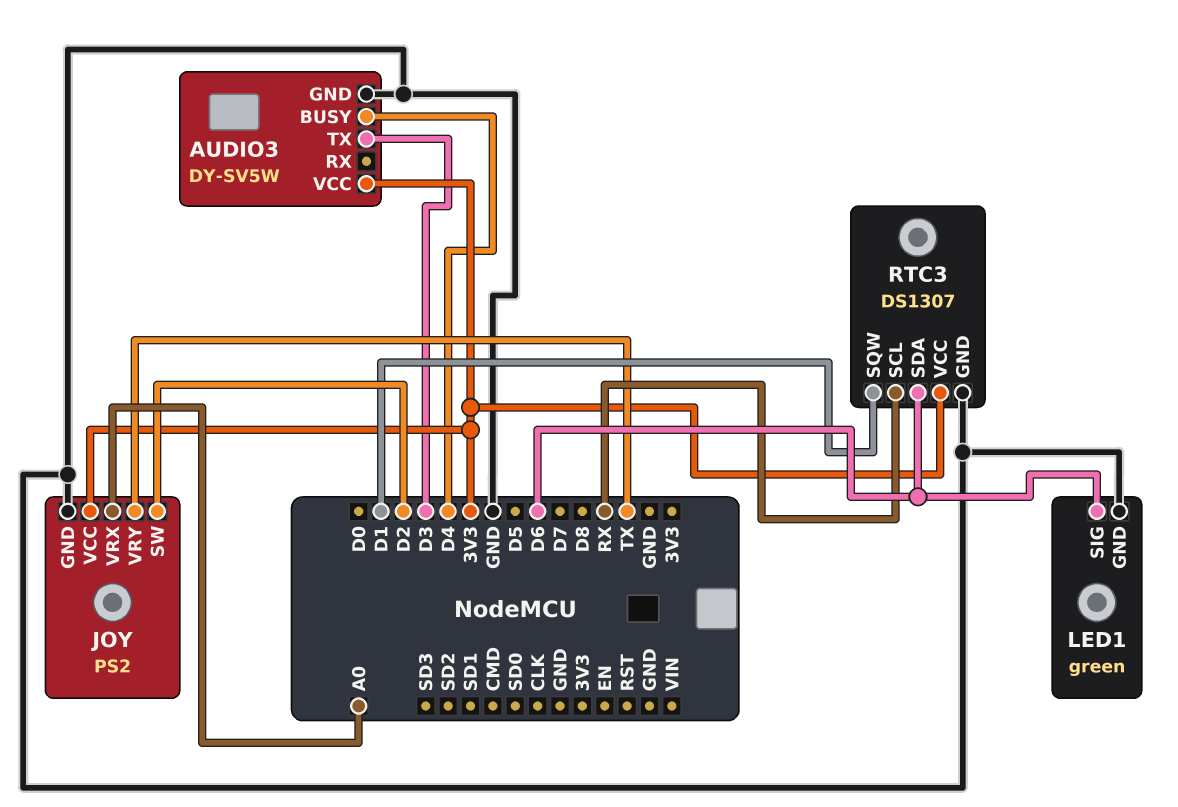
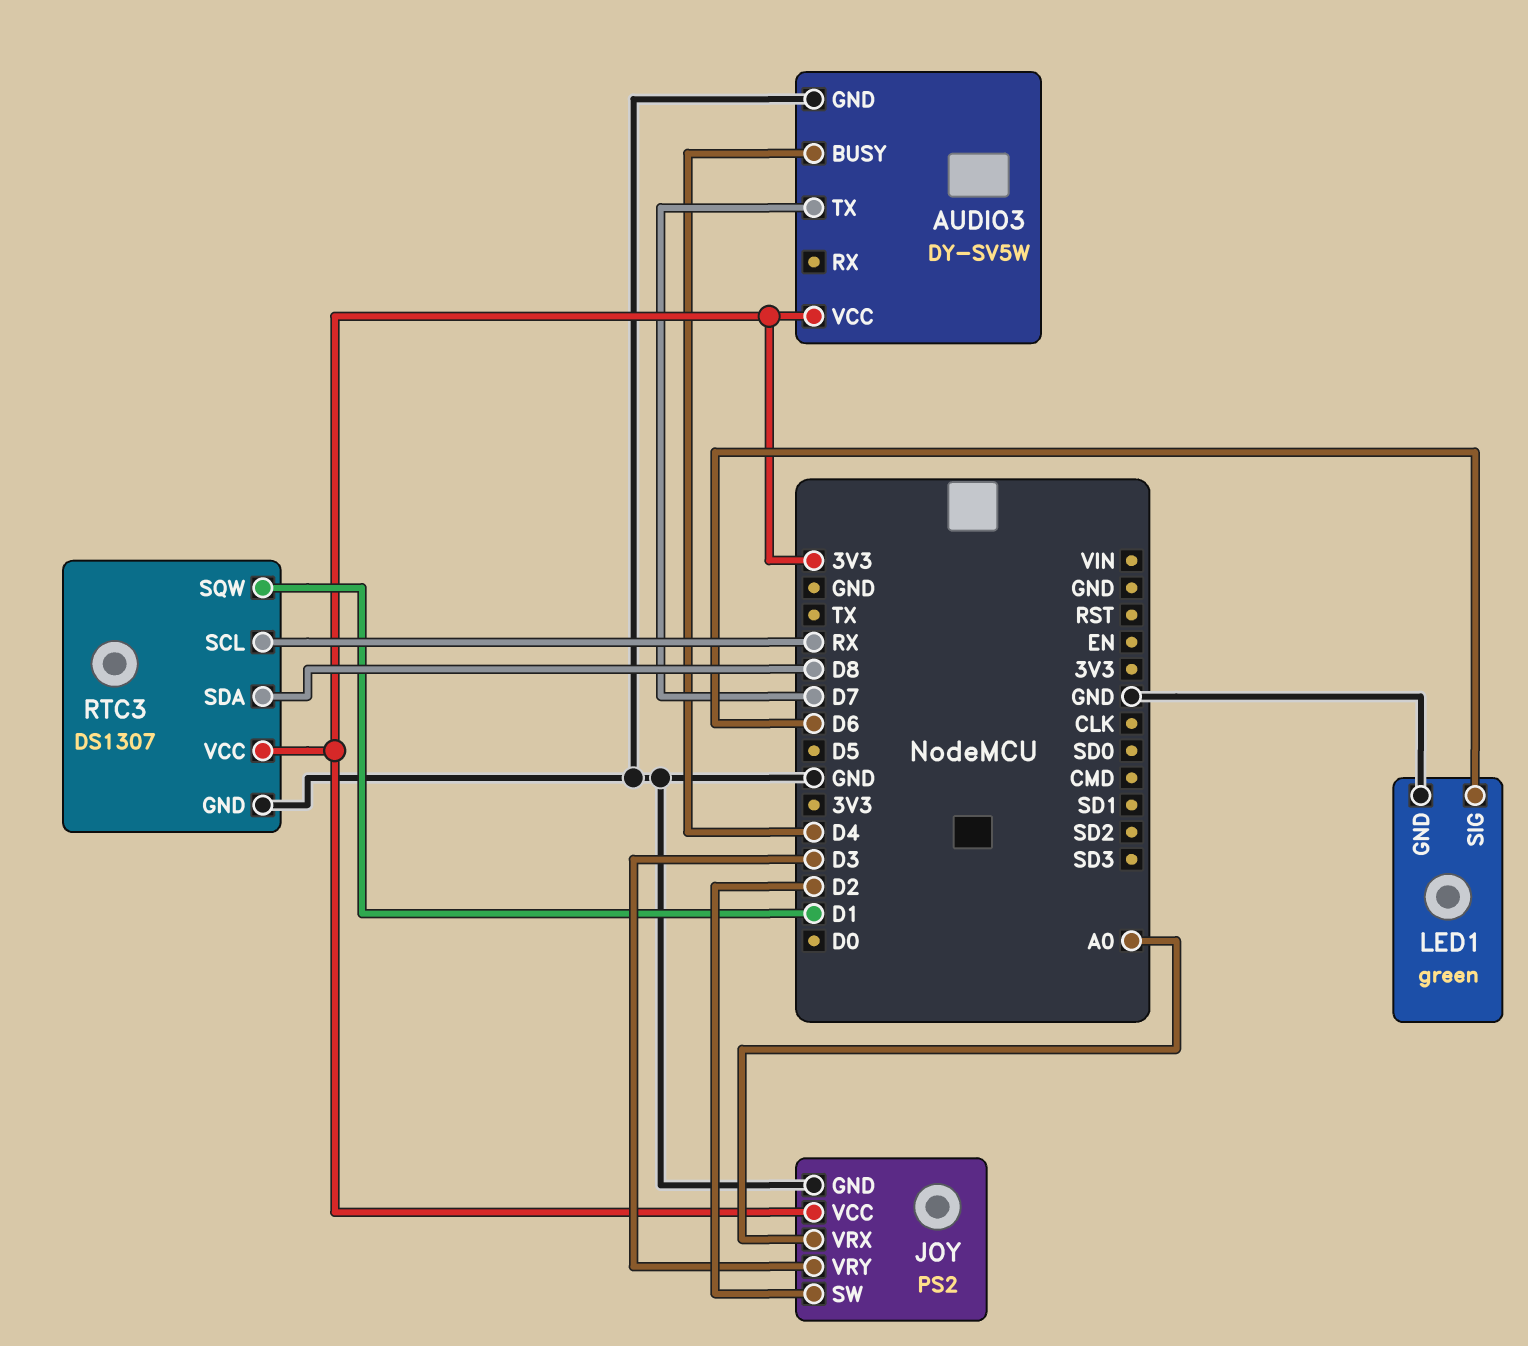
AUDIO3 pin TX: D3 -> D7
JOY pin VRY: TX -> D3
RTC3 pin SDA: D6 -> D8

